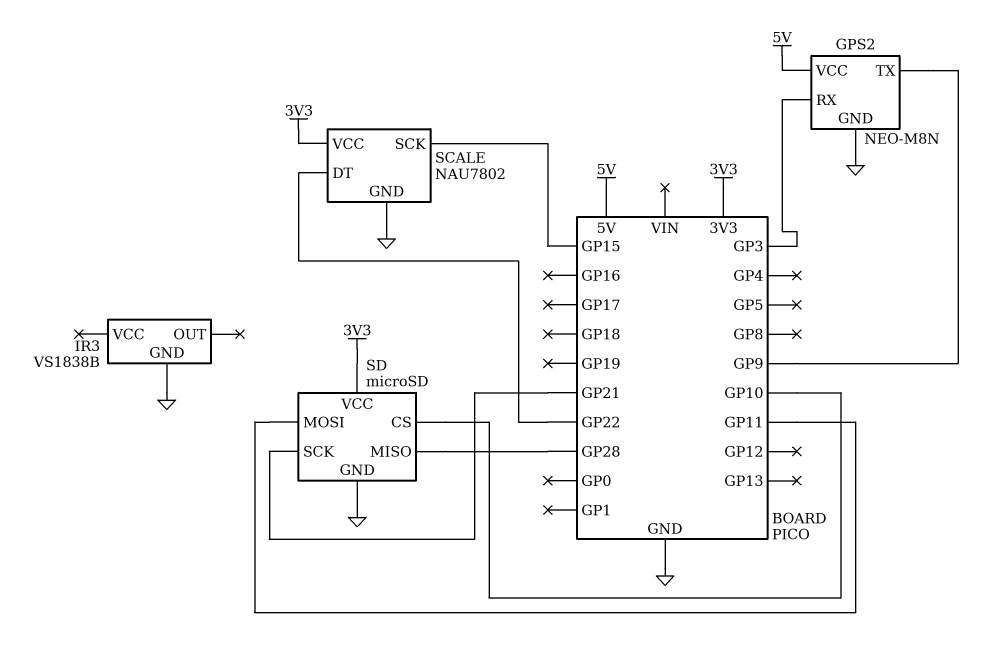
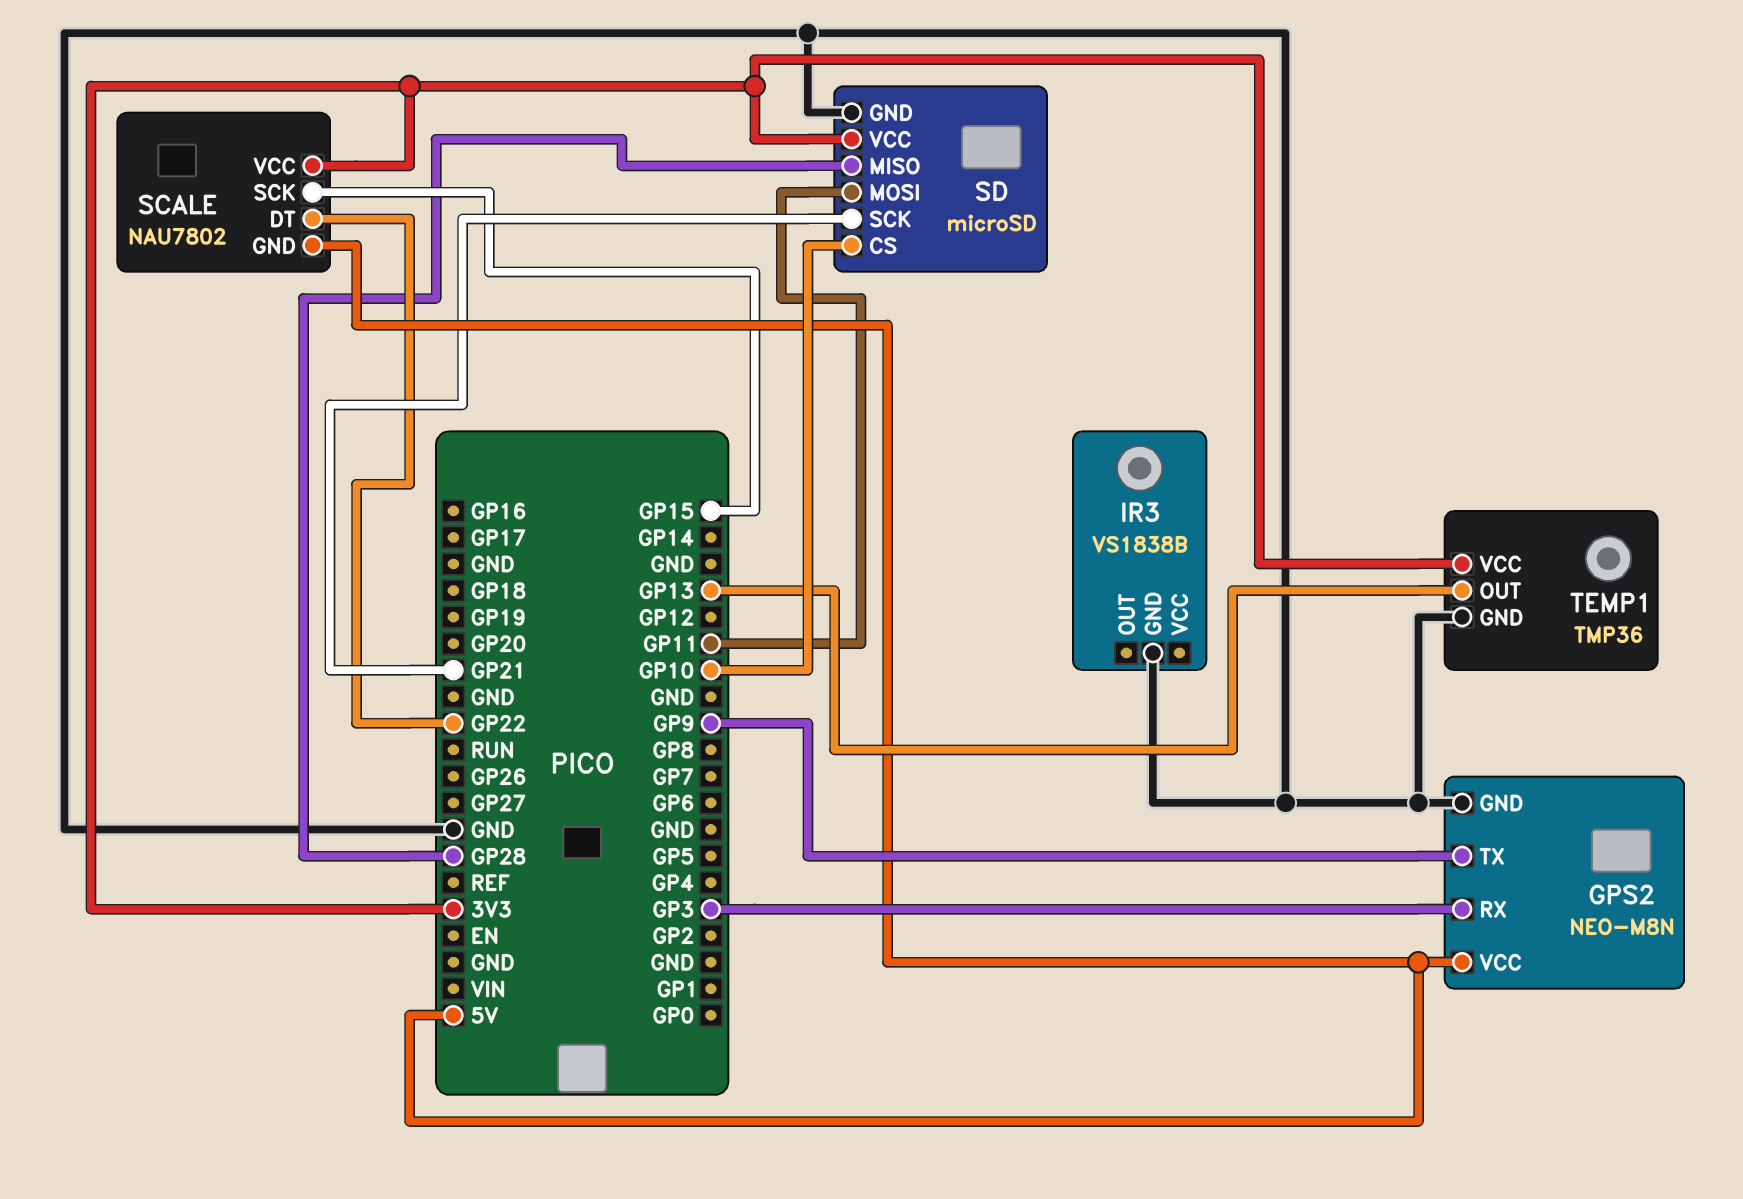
SCALE pin GND: GND -> 5V
TEMP1: none -> TMP36
TEMP1 pin GND: none -> GND
TEMP1 pin OUT: none -> GP13
TEMP1 pin VCC: none -> 3V3

